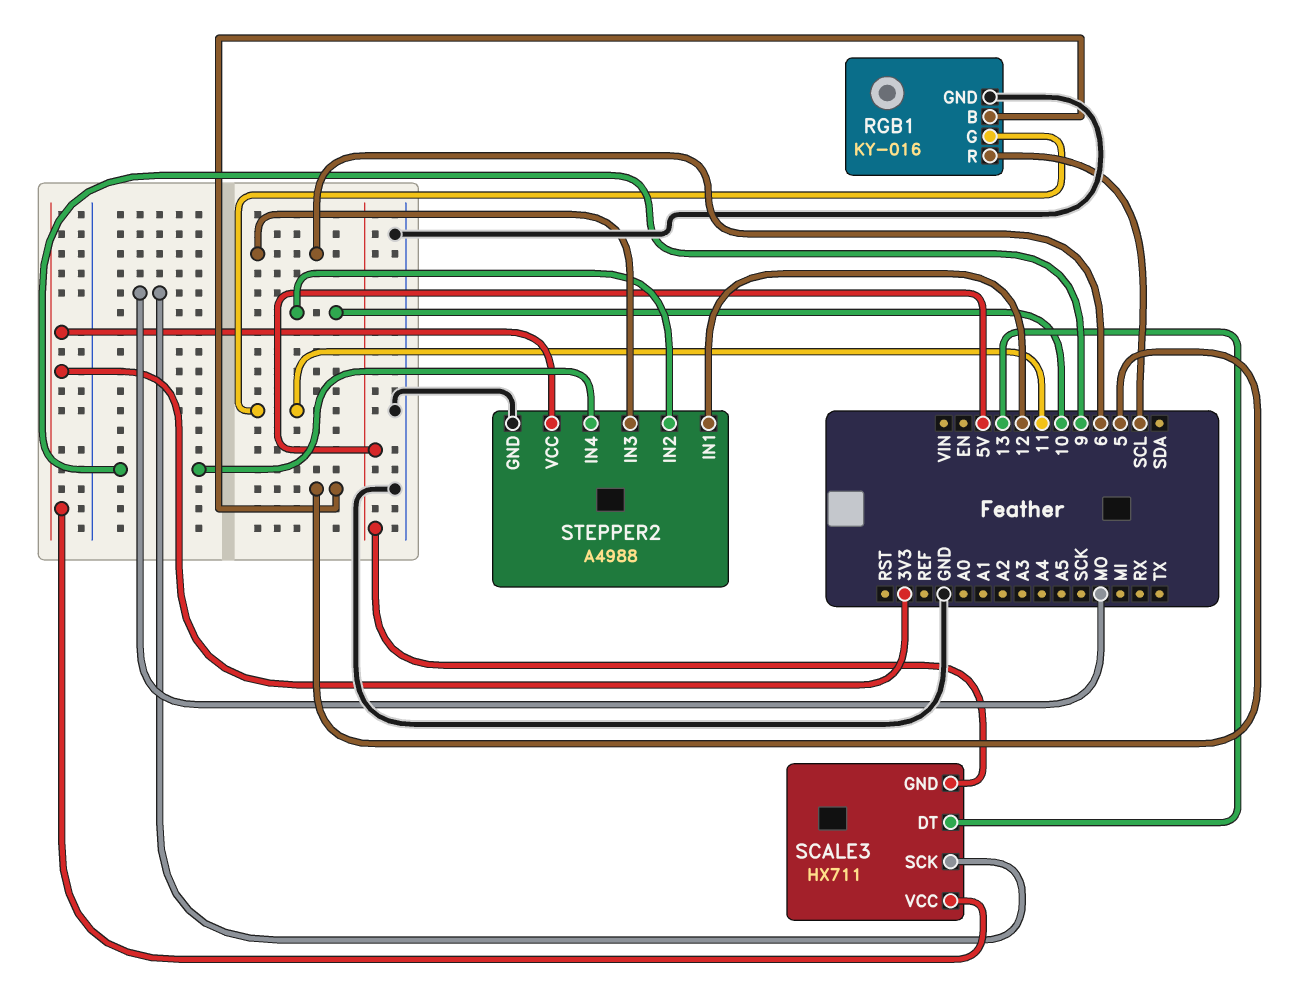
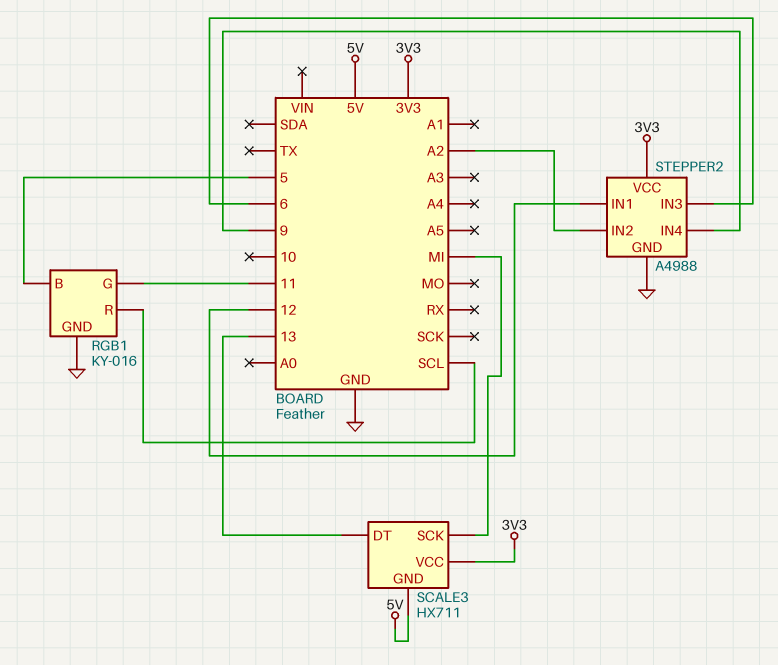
SCALE3 pin SCK: MO -> MI
STEPPER2 pin IN2: 10 -> A2

